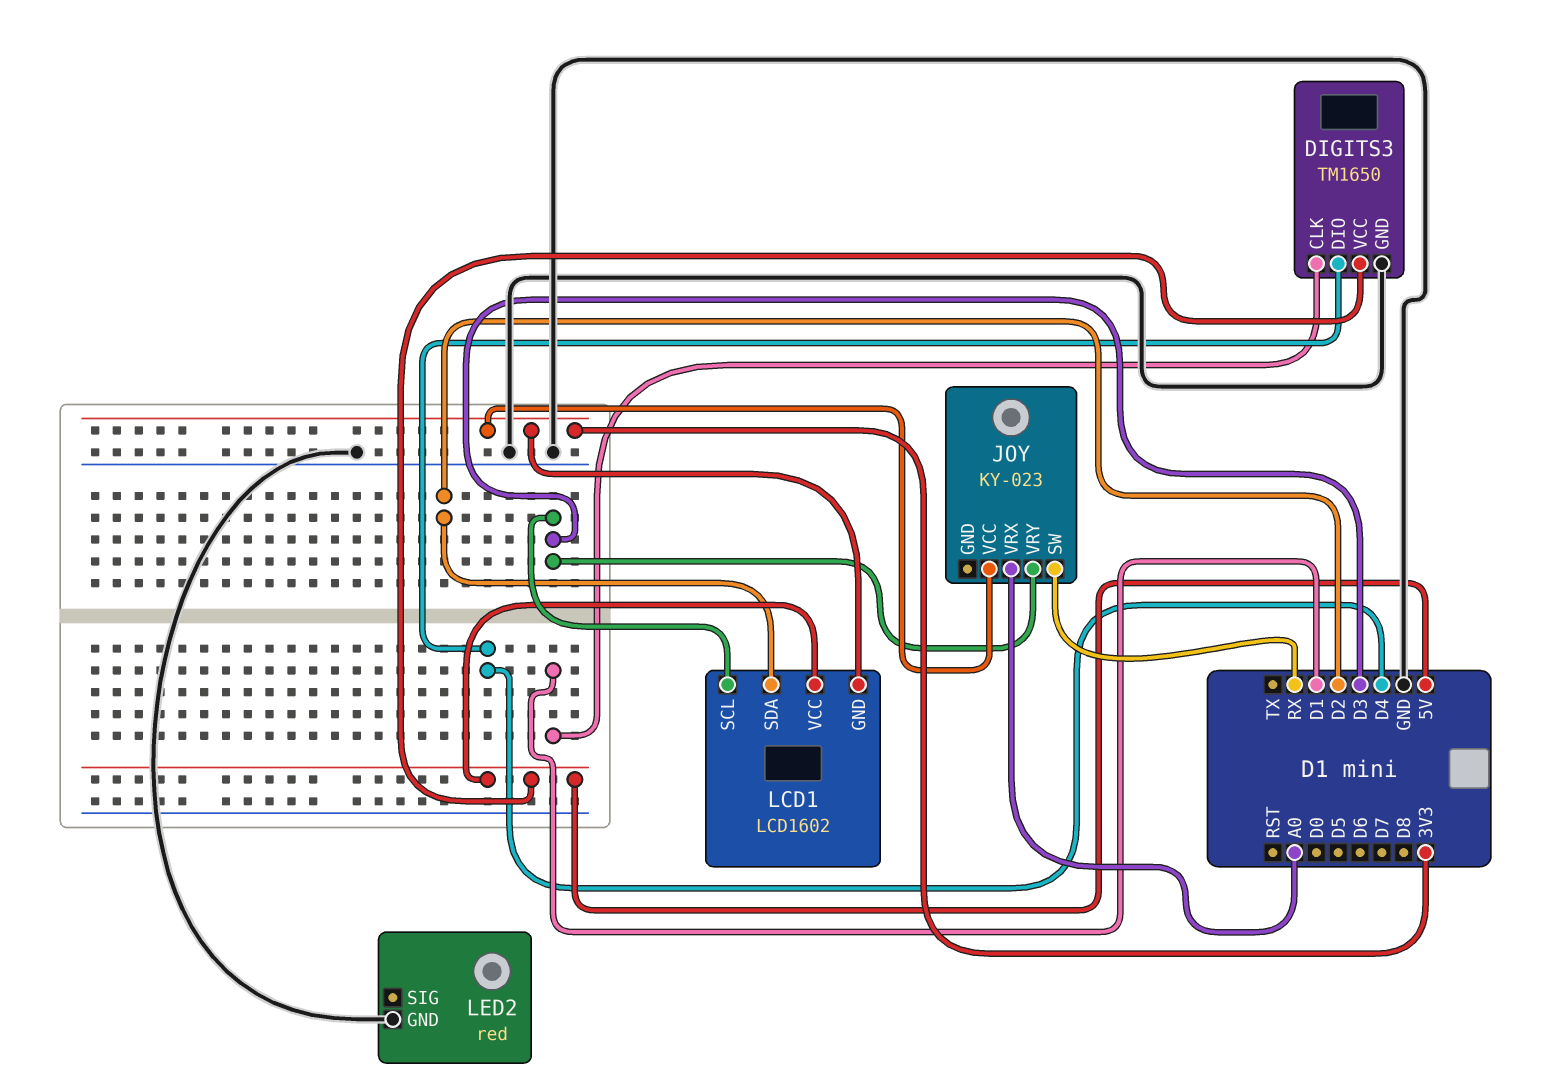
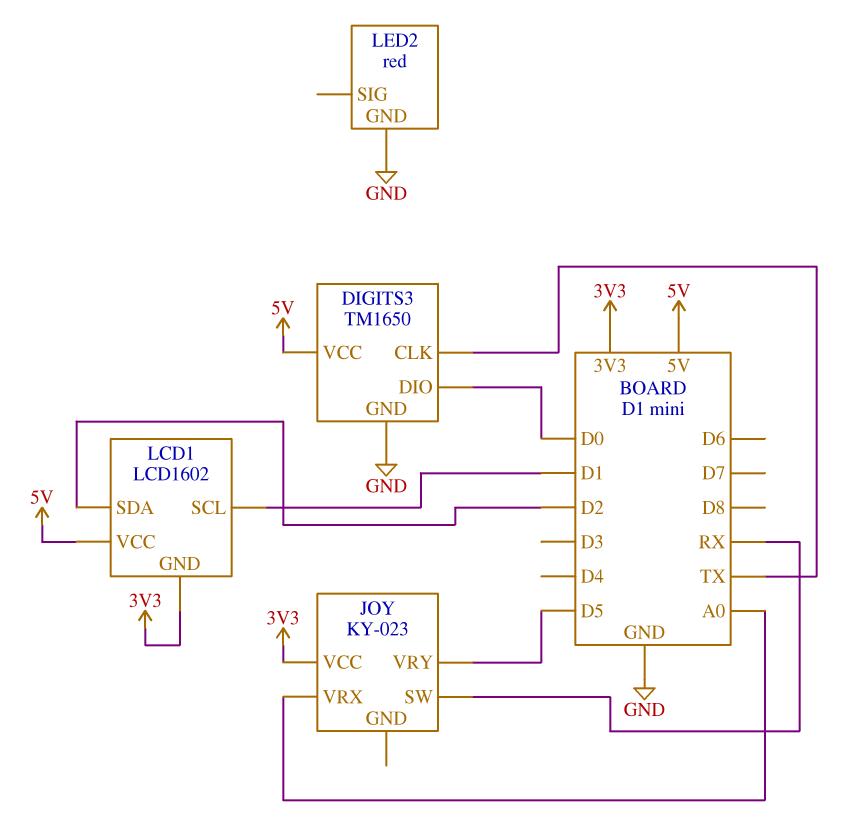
DIGITS3 pin CLK: D1 -> TX
DIGITS3 pin DIO: D4 -> D0
JOY pin VRY: D3 -> D5
LCD1 pin SCL: D3 -> D1

